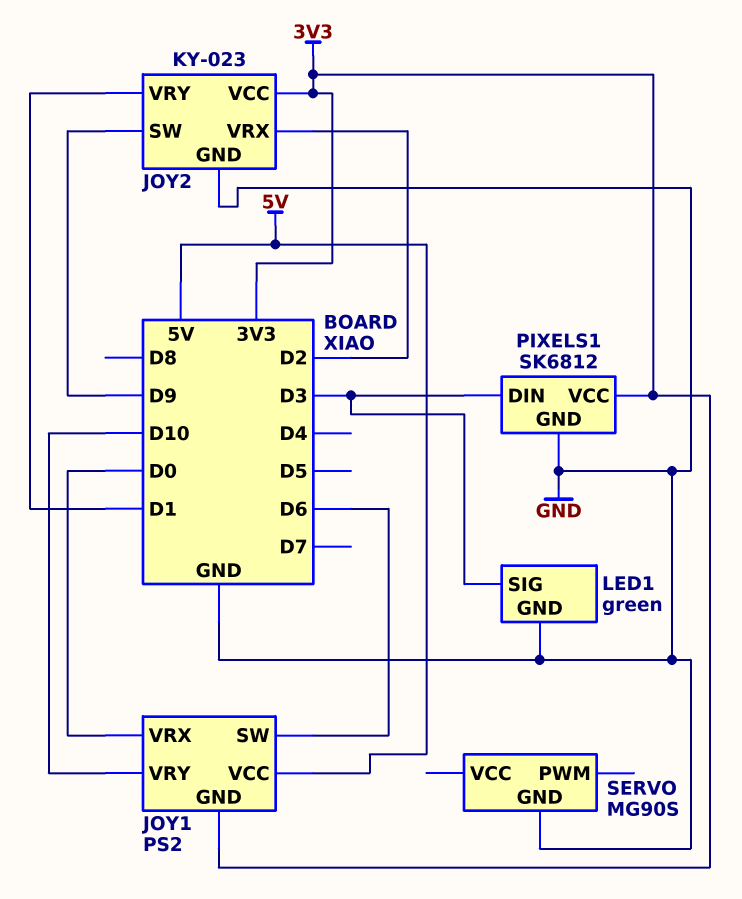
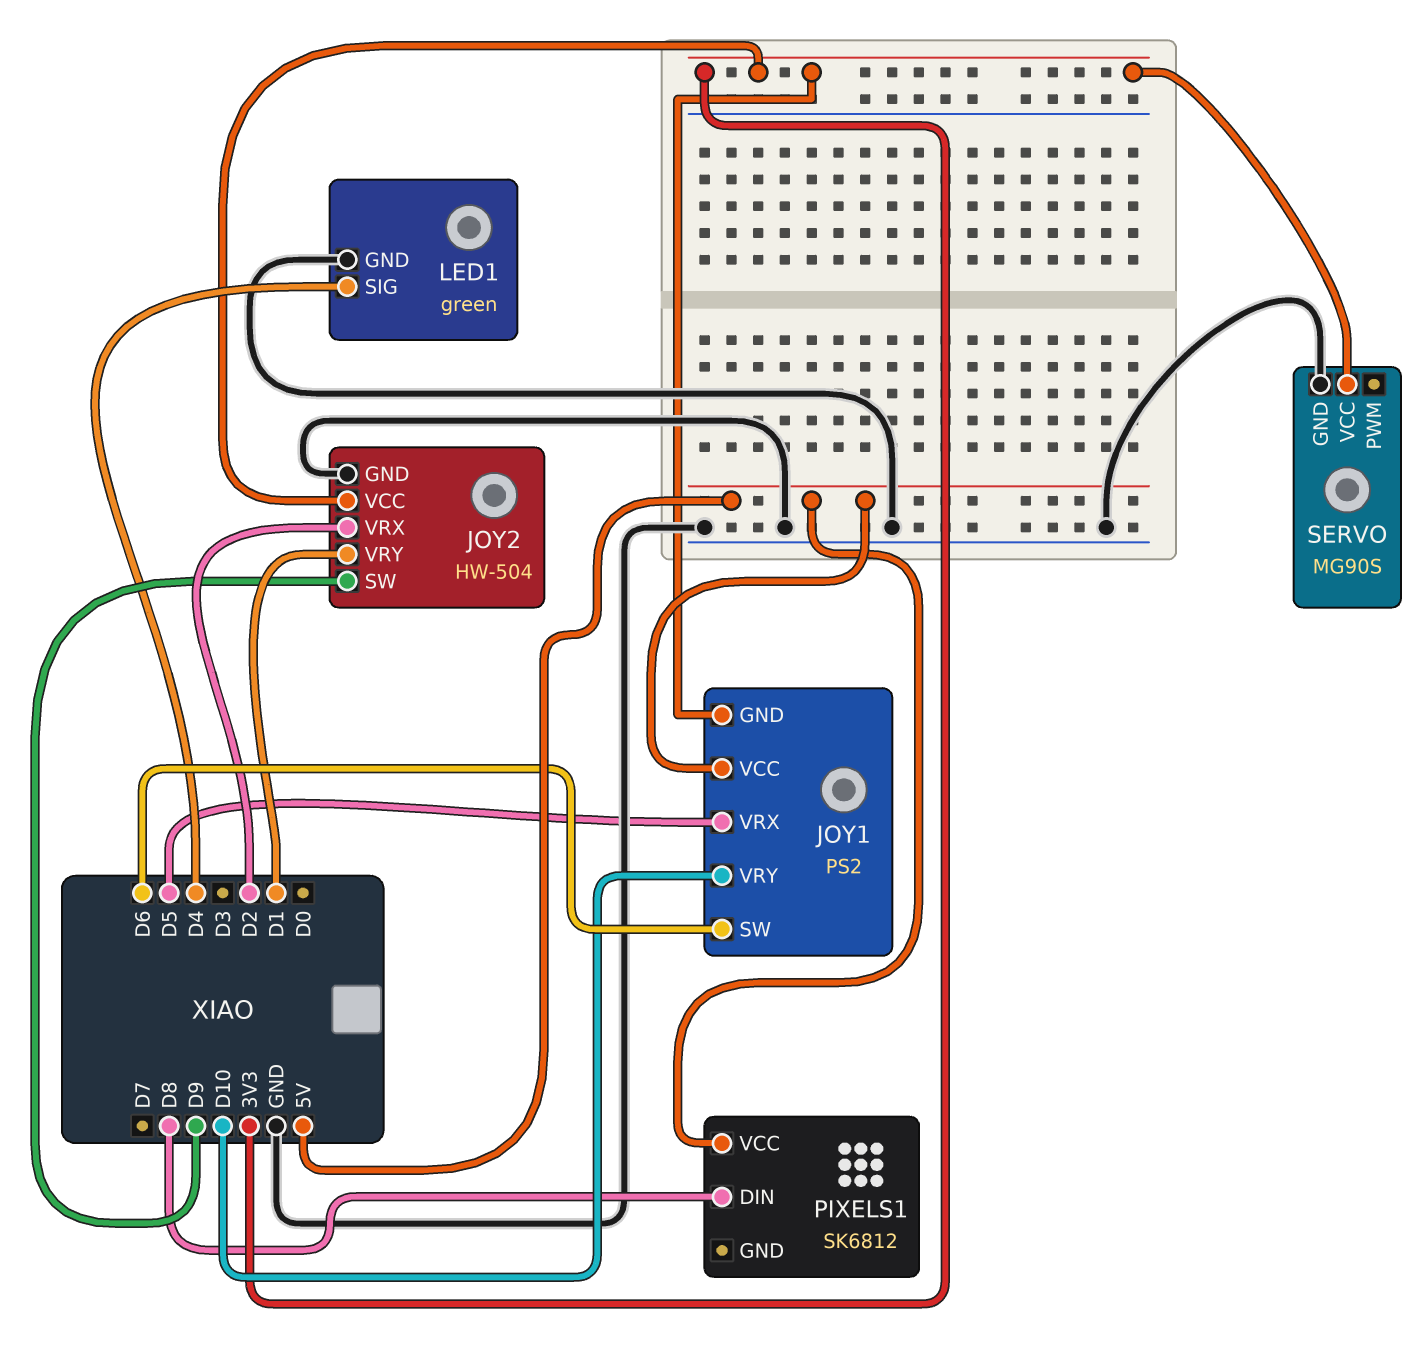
JOY1 pin VRX: D0 -> D5
JOY2: KY-023 -> HW-504
LED1 pin SIG: D3 -> D4
PIXELS1 pin DIN: D3 -> D8
PIXELS1 pin GND: GND -> none
PIXELS1 pin VCC: 3V3 -> 5V
SERVO pin VCC: none -> 3V3

